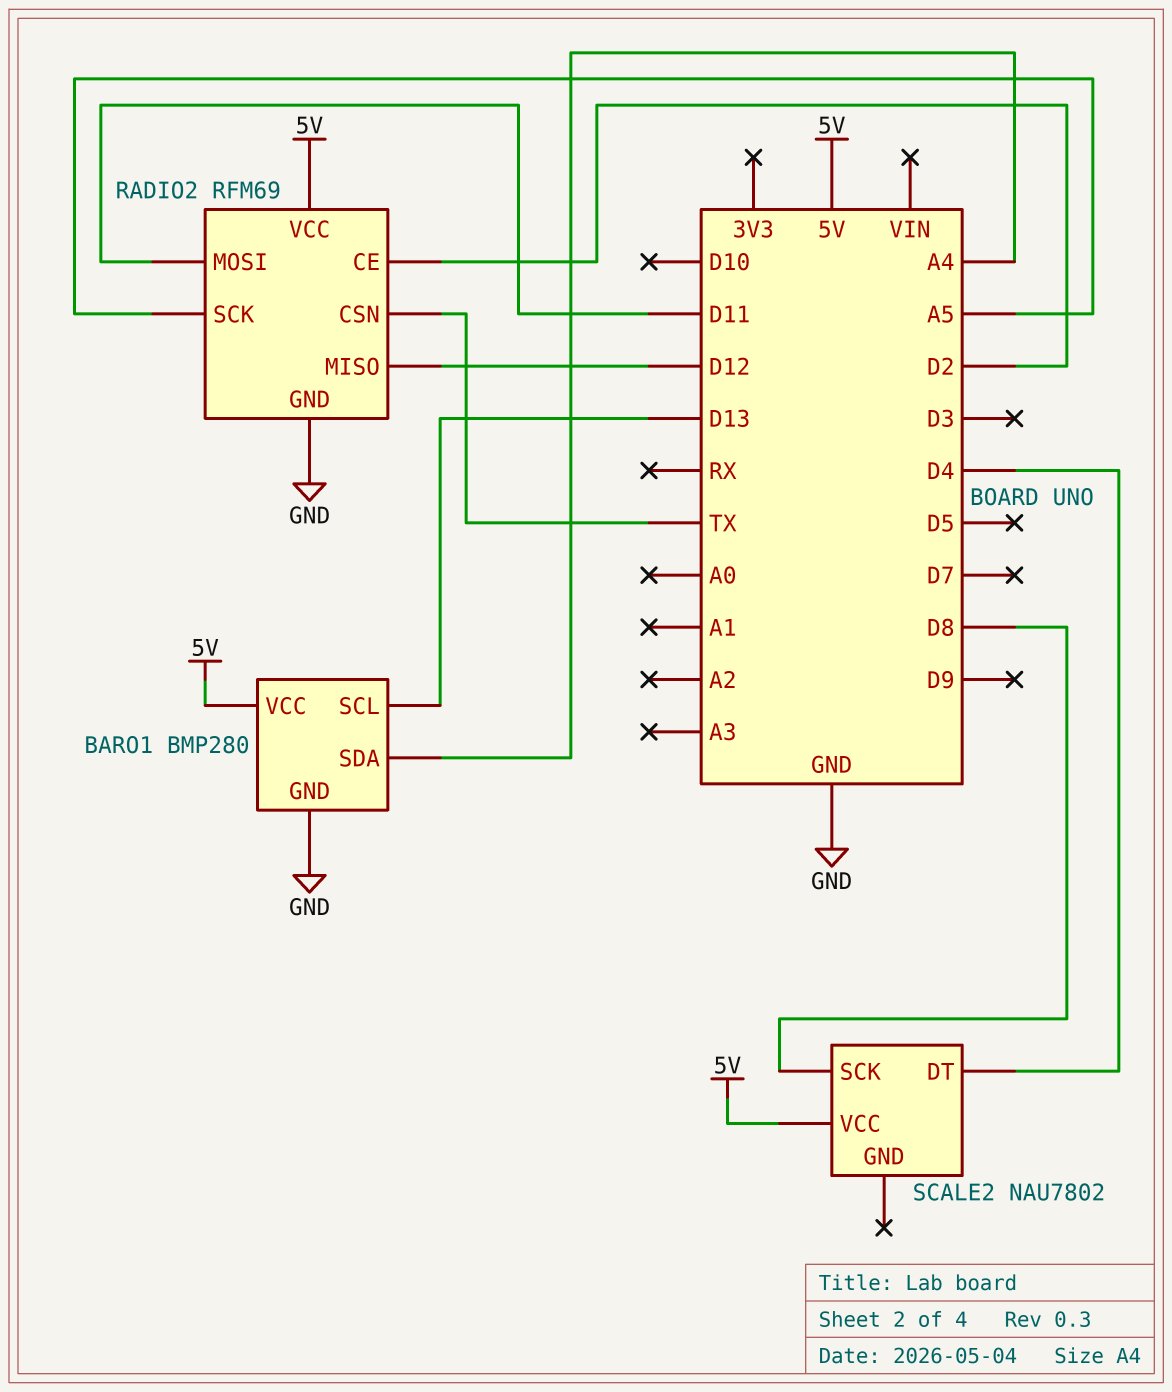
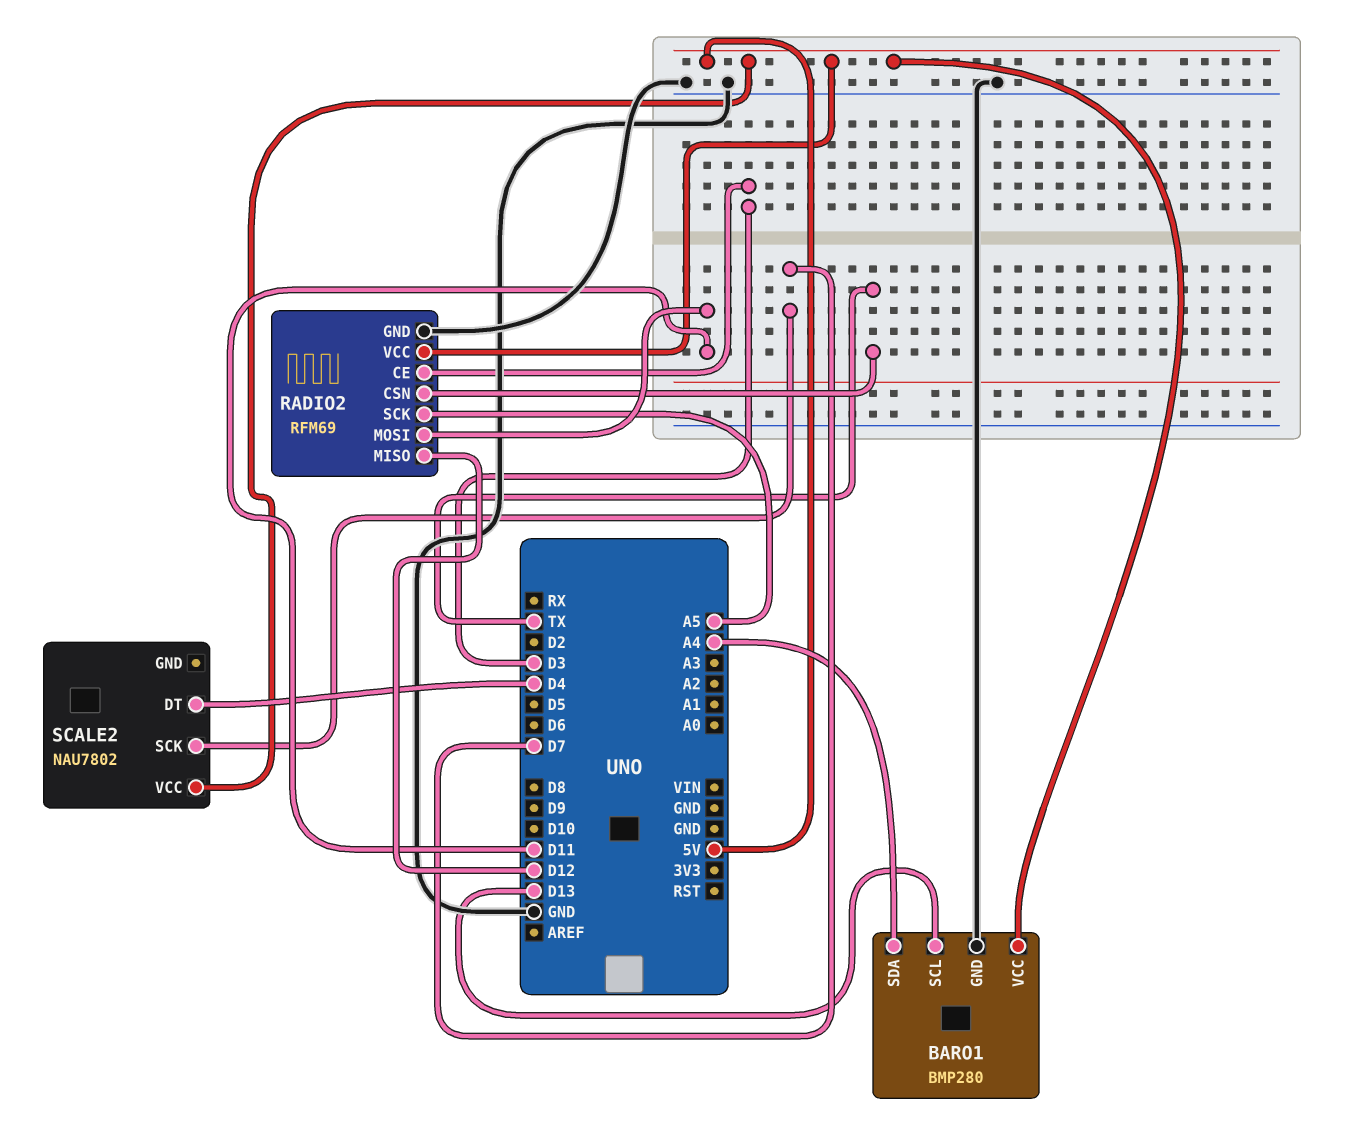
RADIO2 pin CE: D2 -> D3
SCALE2 pin SCK: D8 -> D7

